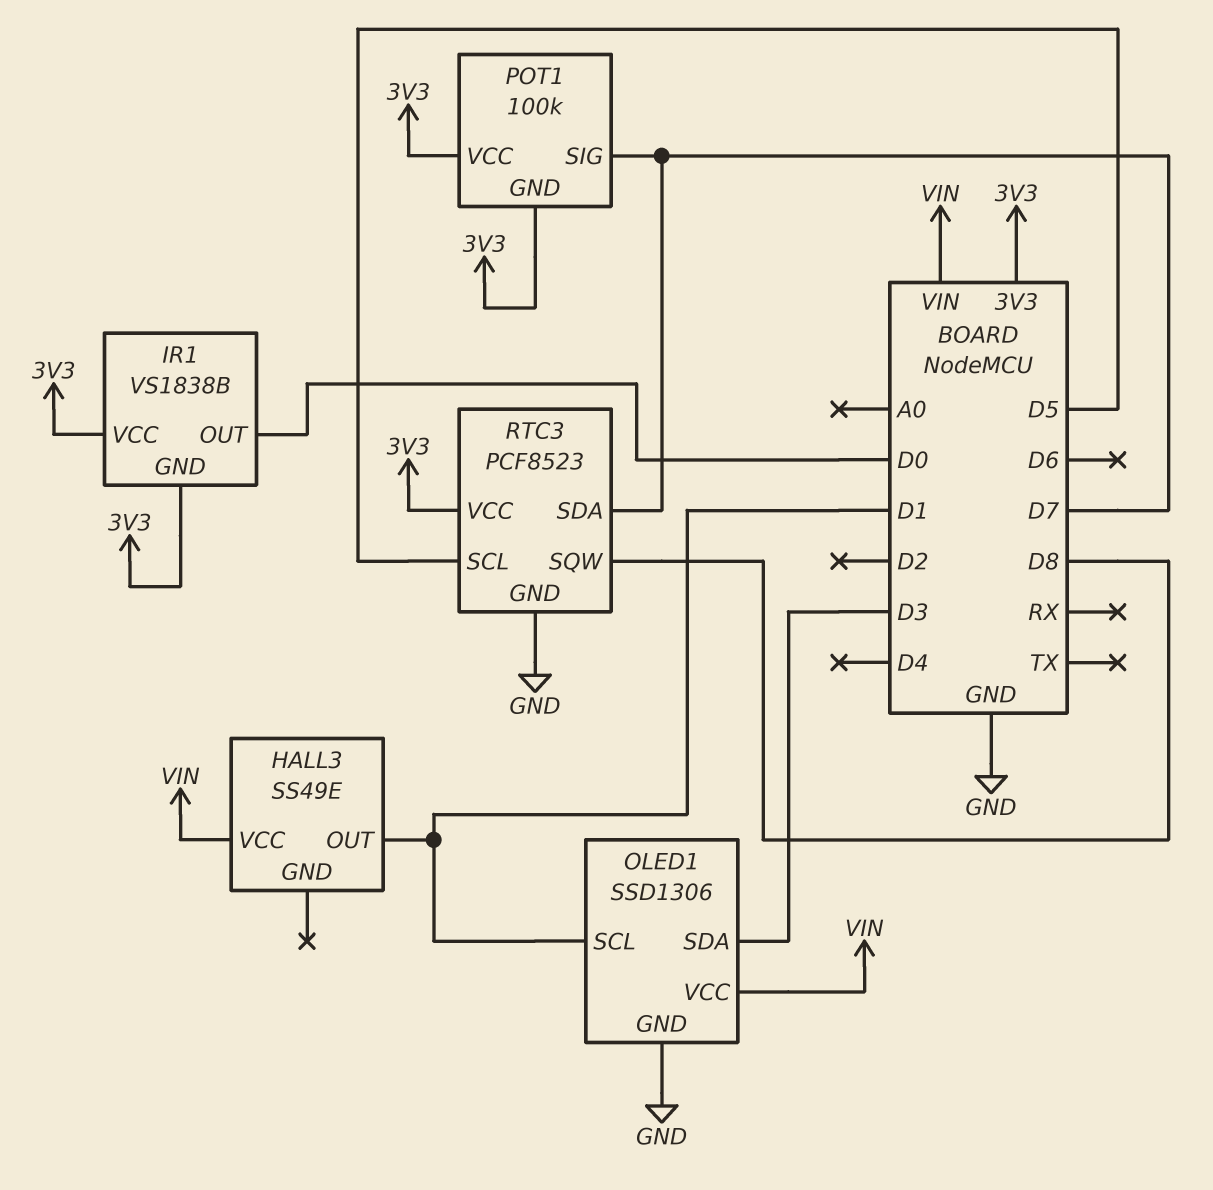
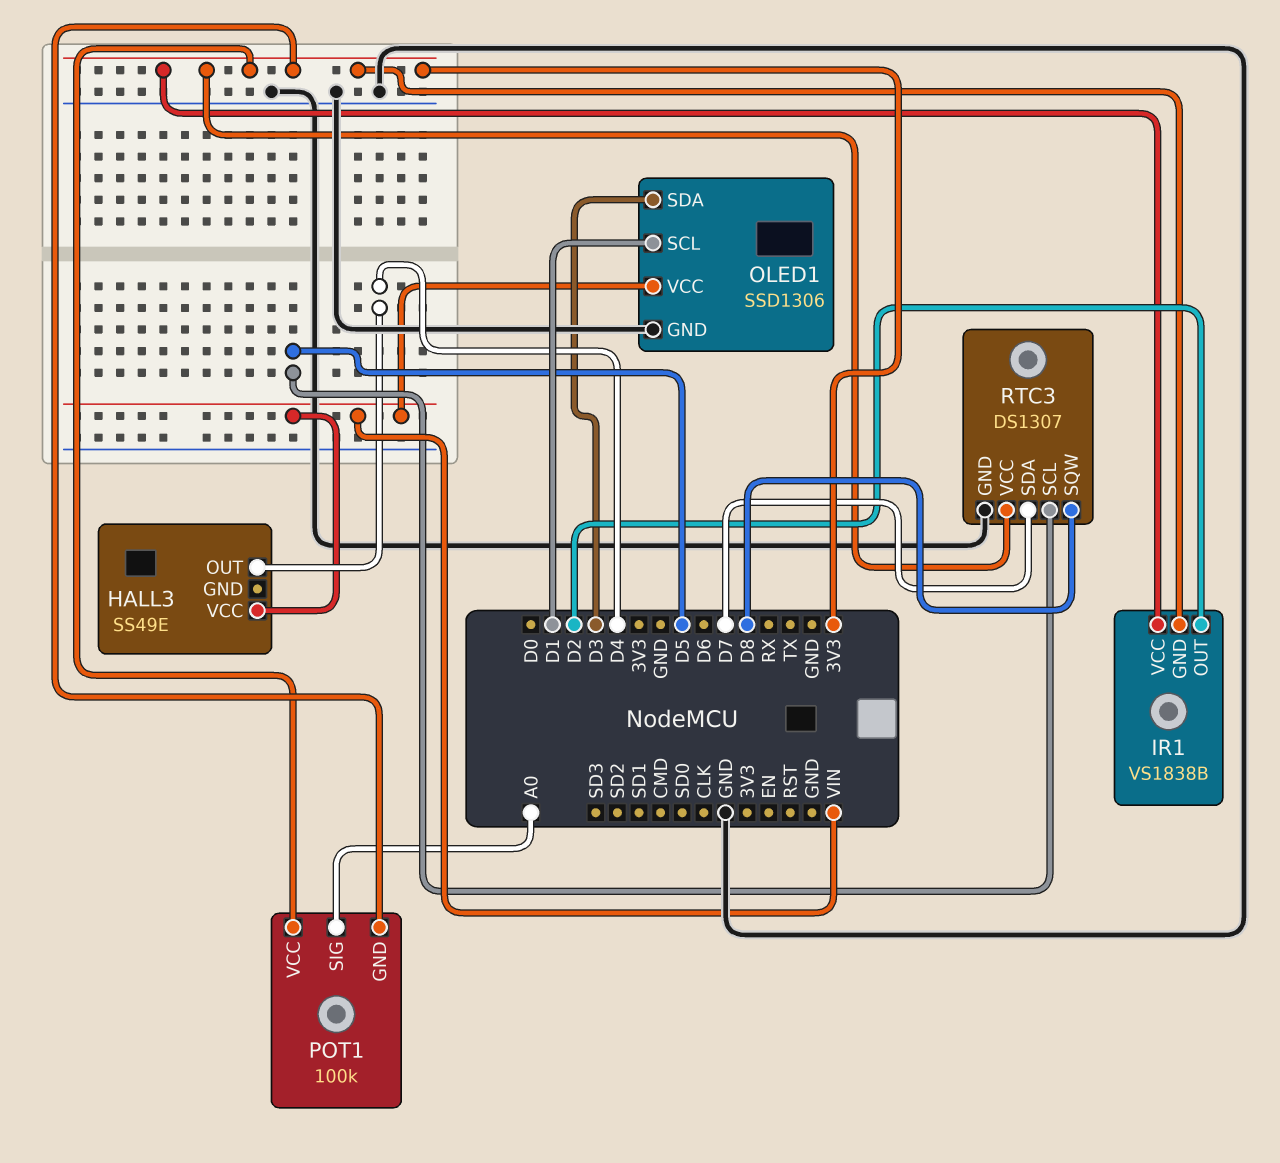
HALL3 pin OUT: D1 -> D4
IR1 pin OUT: D0 -> D2
POT1 pin SIG: D7 -> A0
RTC3: PCF8523 -> DS1307

